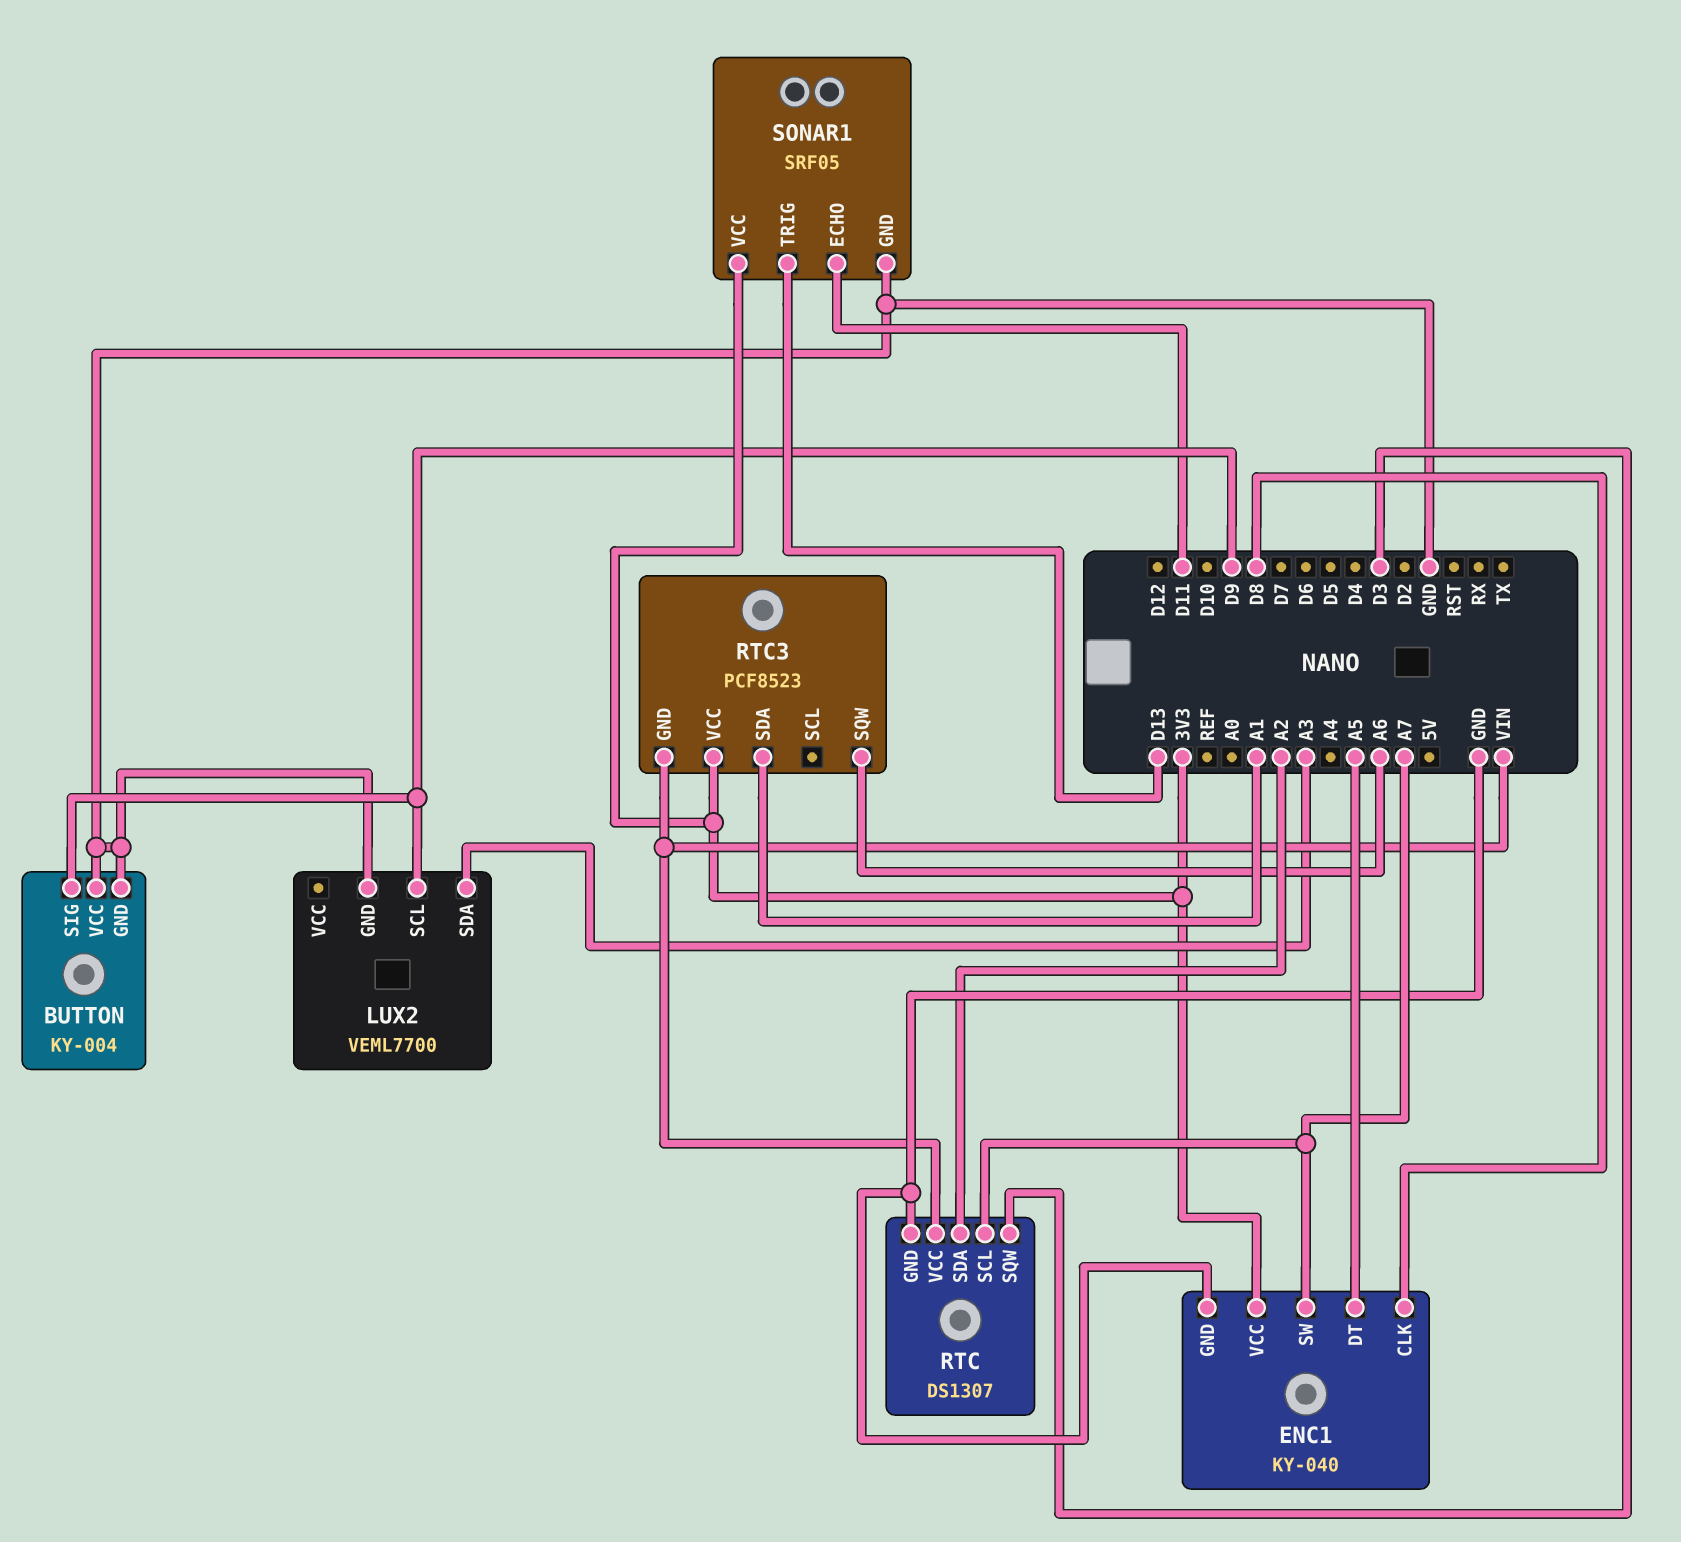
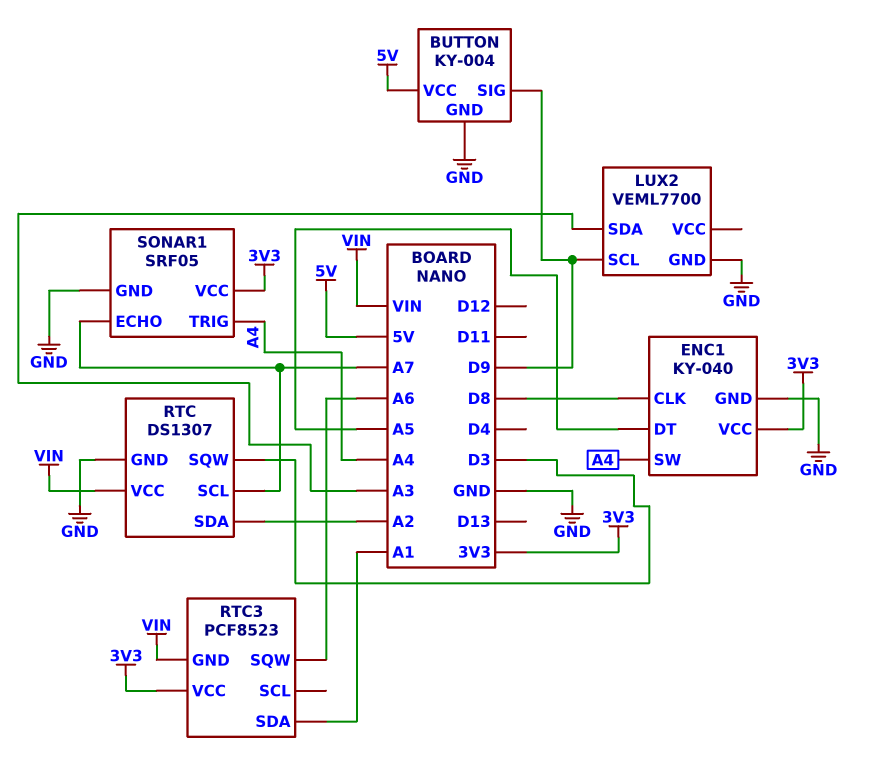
BUTTON pin VCC: GND -> 5V
ENC1 pin SW: A7 -> A4
SONAR1 pin ECHO: D11 -> A7
SONAR1 pin TRIG: D13 -> A4

